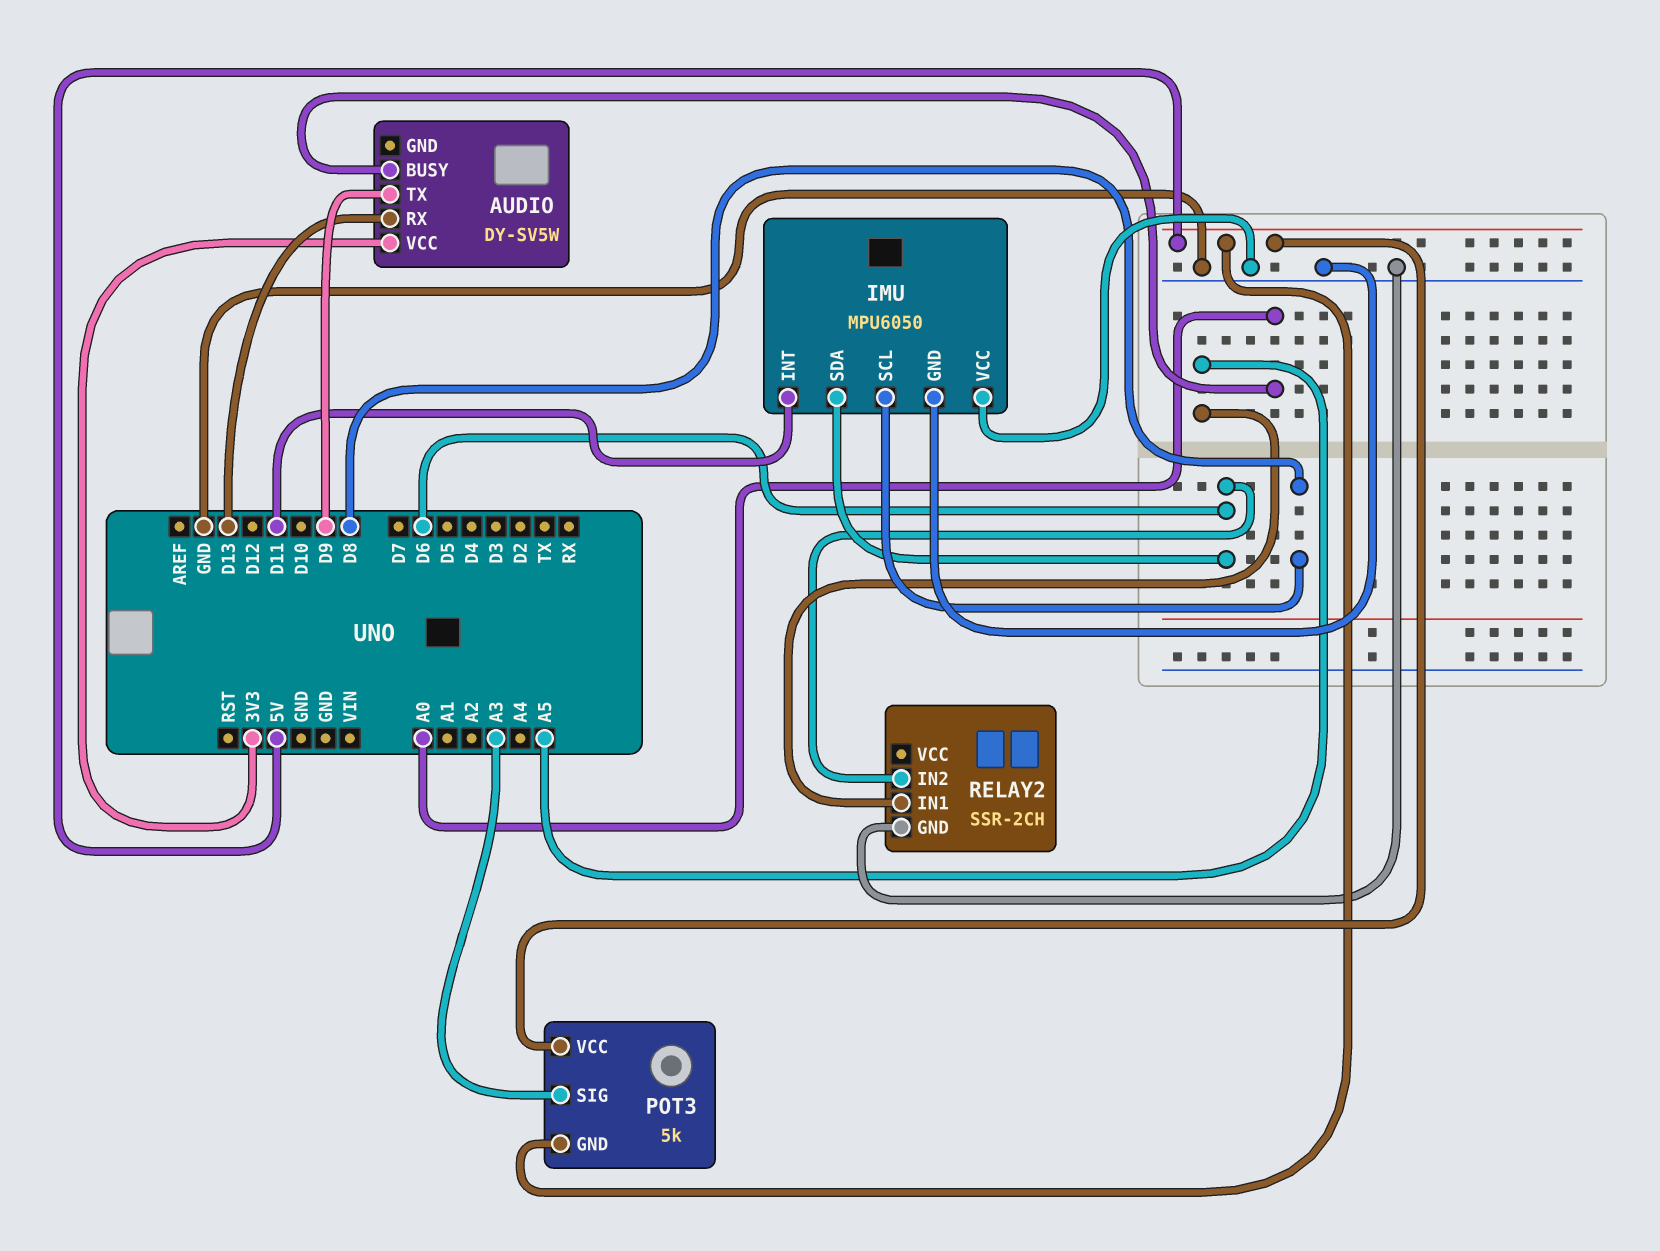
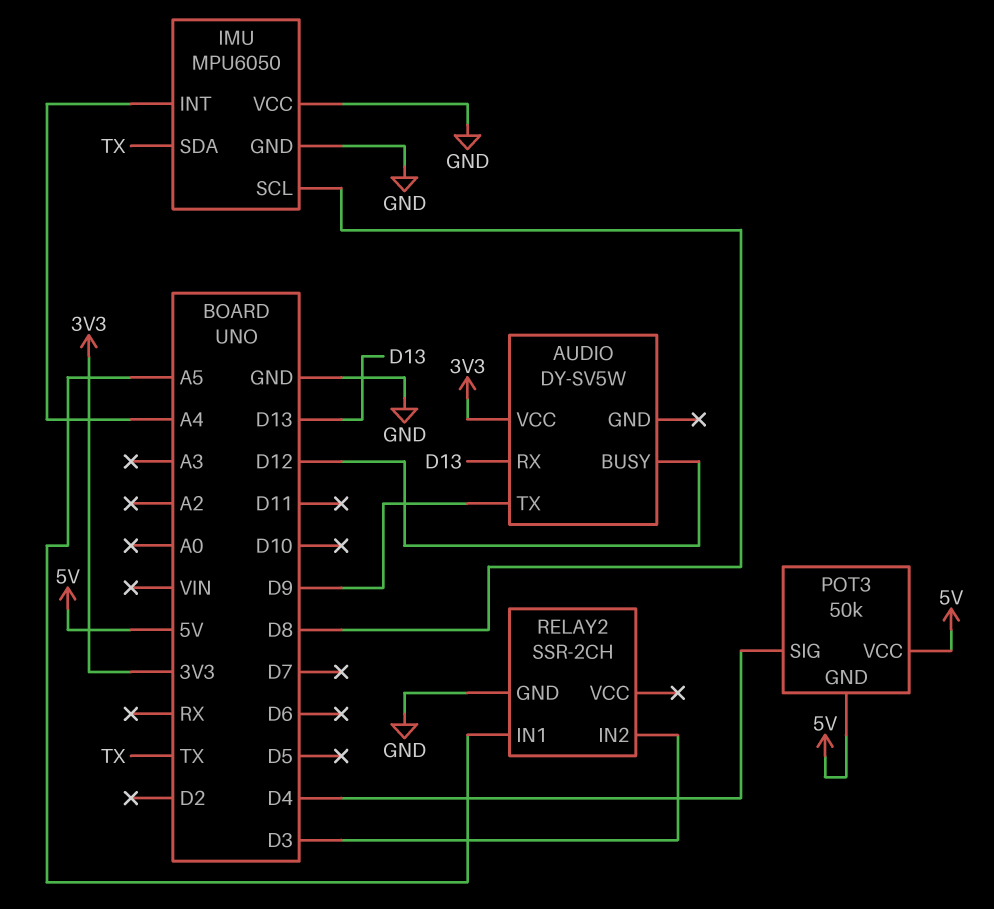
AUDIO pin BUSY: A0 -> D12
IMU pin INT: D11 -> A4
IMU pin SDA: D6 -> TX
POT3: 5k -> 50k
POT3 pin SIG: A3 -> D4
RELAY2 pin IN2: D6 -> D3

